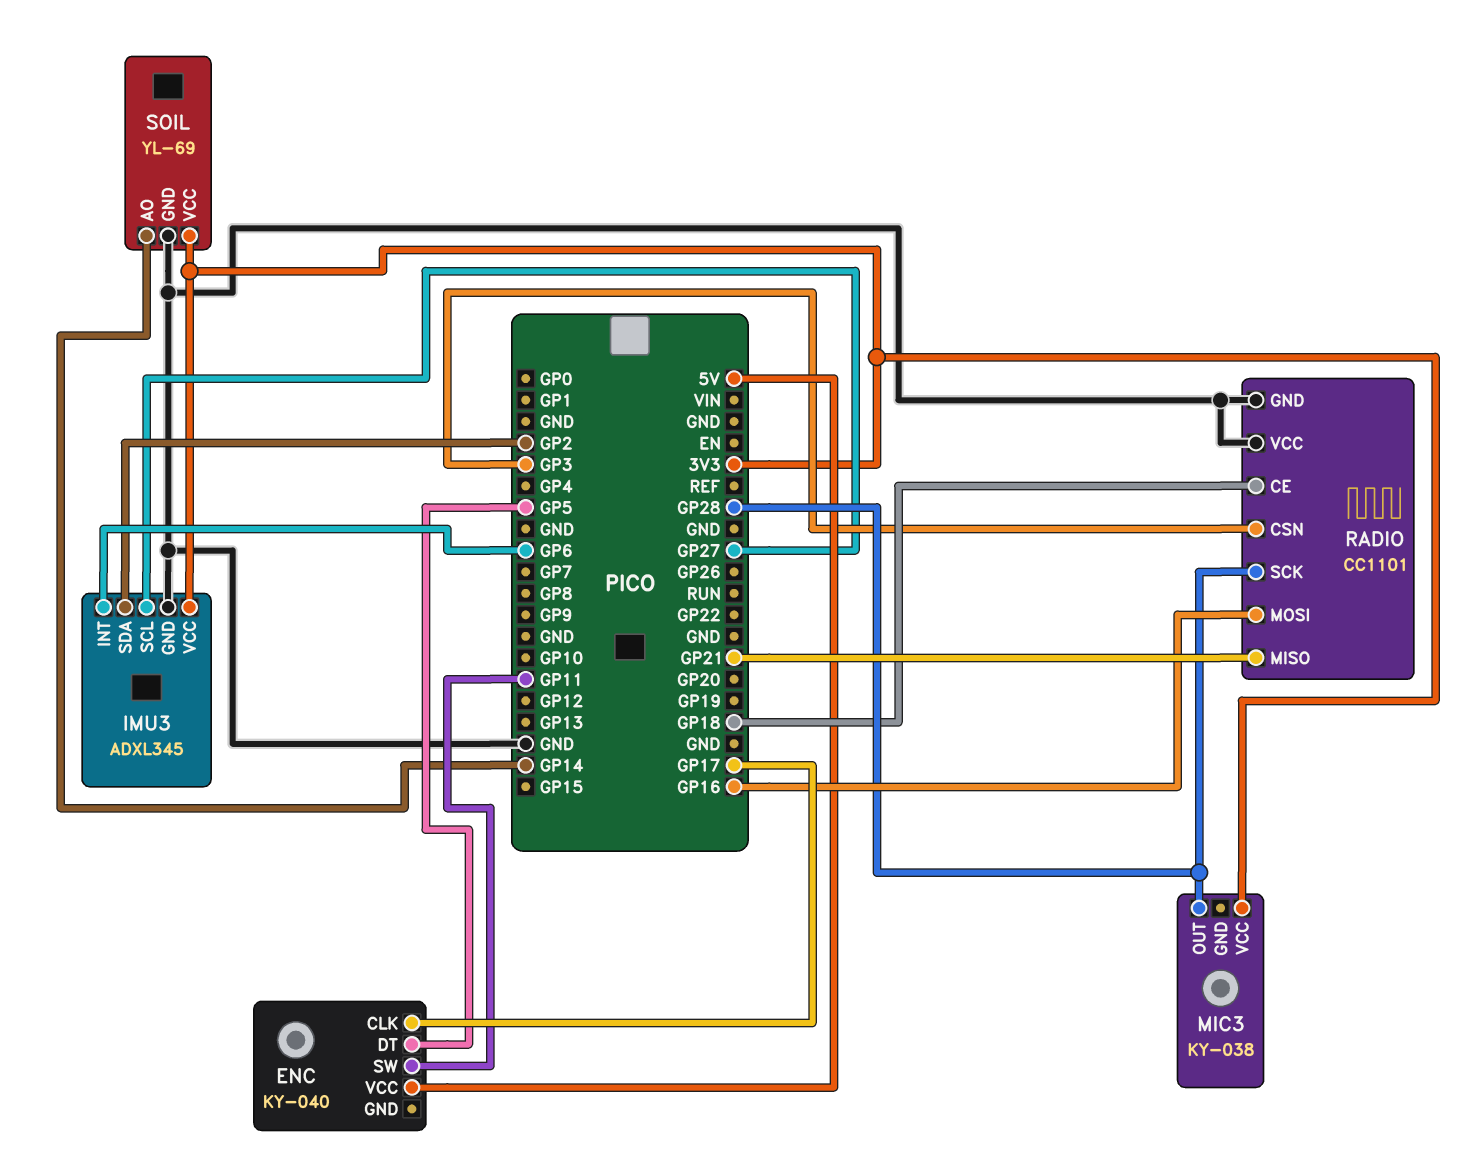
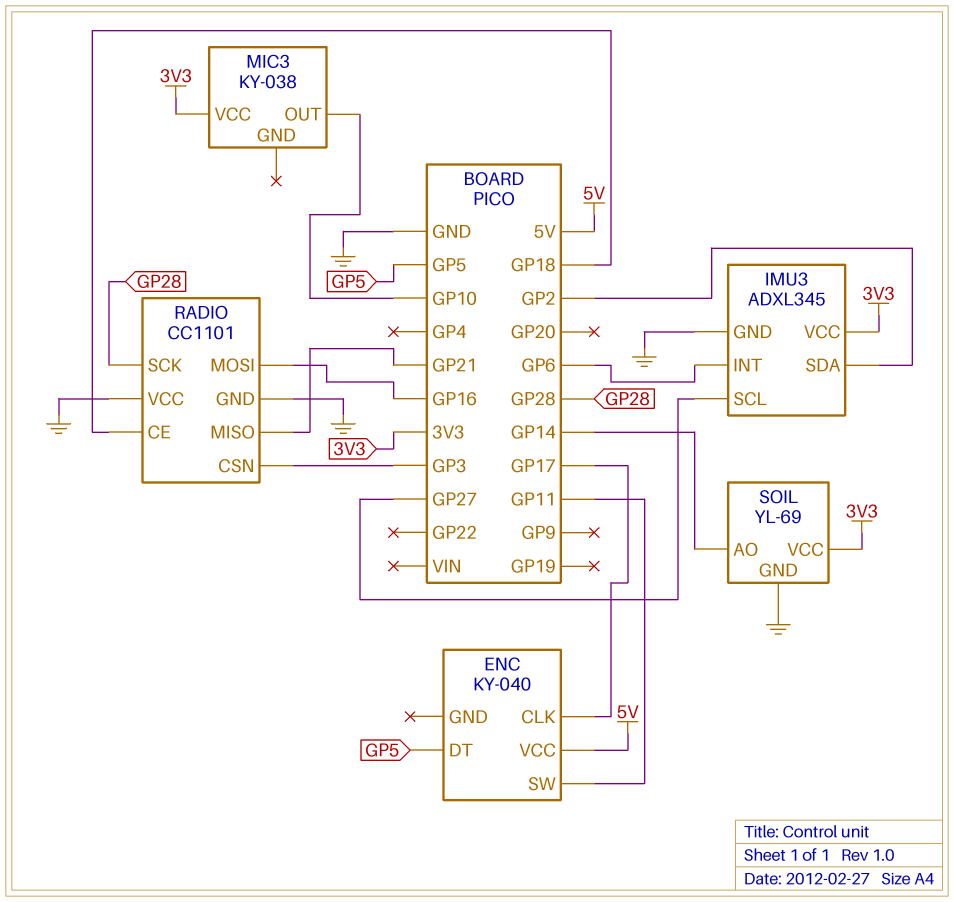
MIC3 pin OUT: GP28 -> GP10

